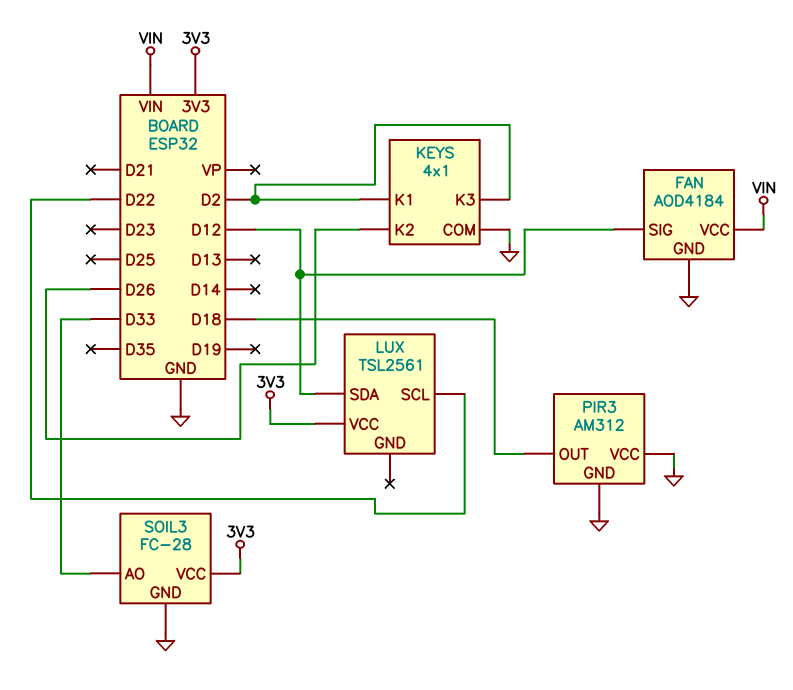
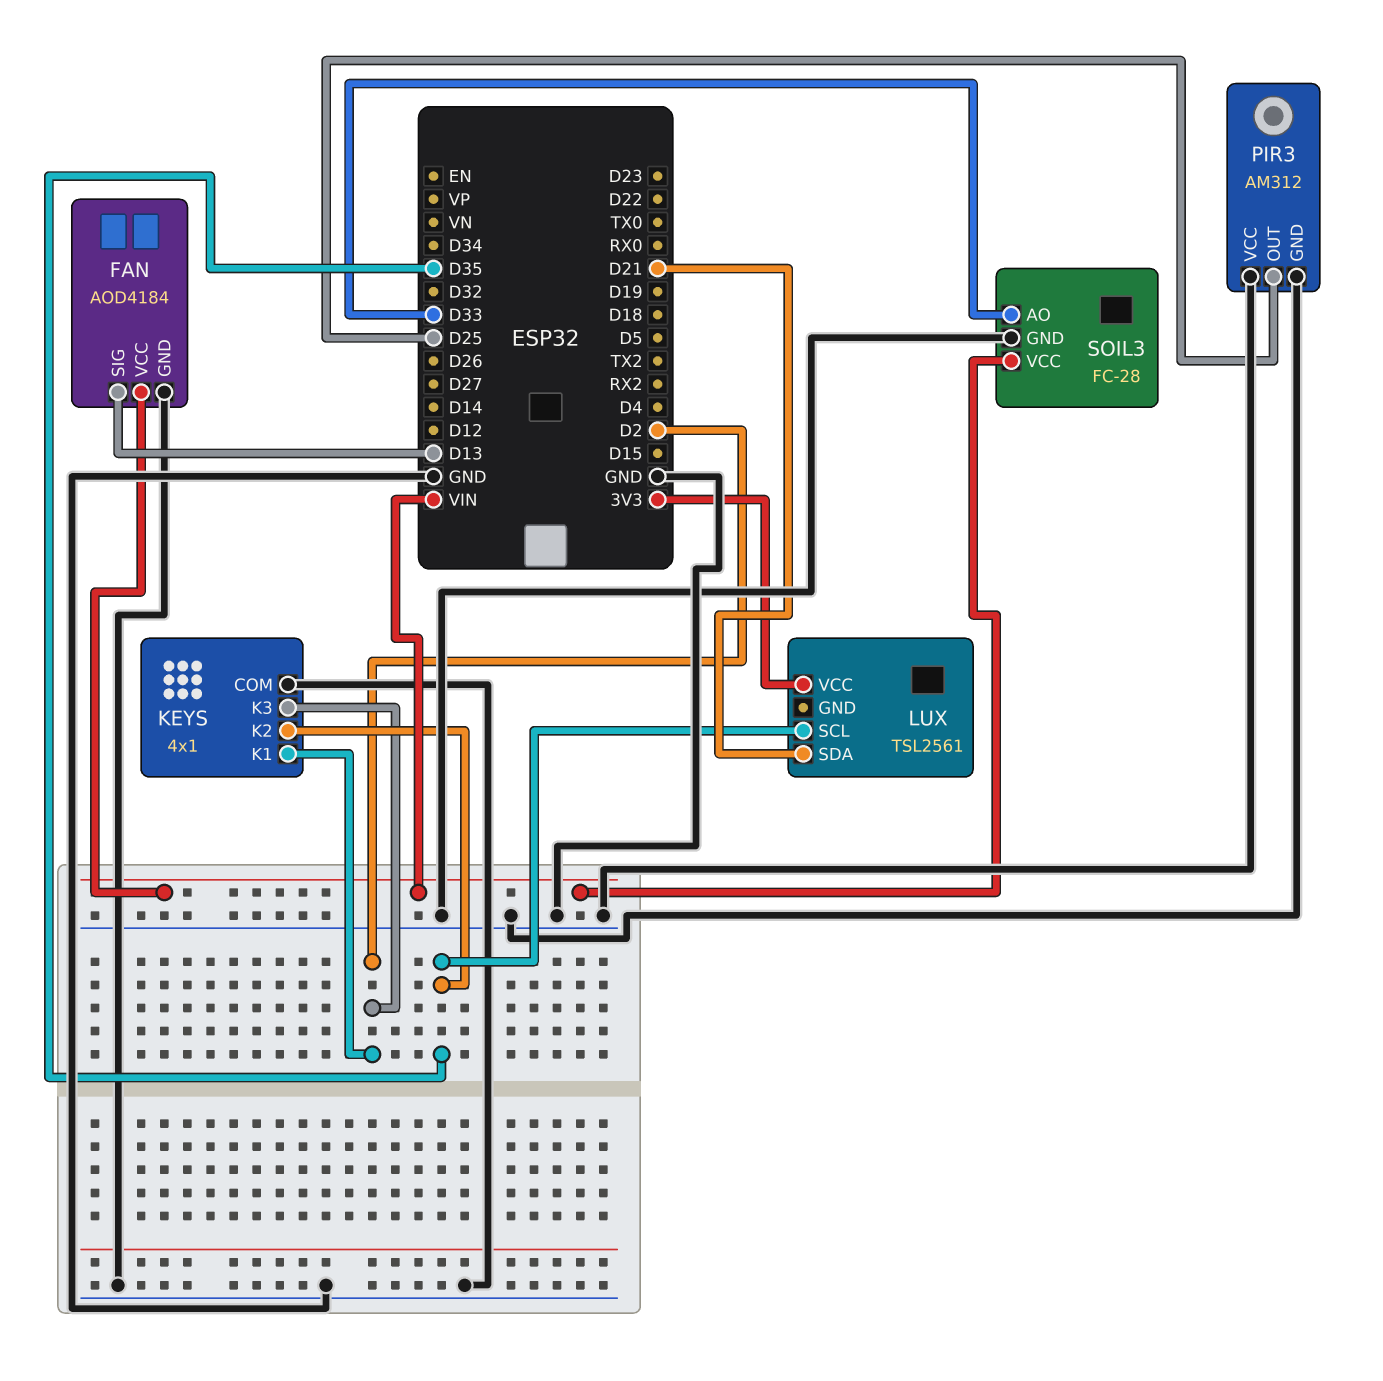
FAN pin SIG: D12 -> D13
KEYS pin K2: D26 -> D35
LUX pin SCL: D22 -> D35
LUX pin SDA: D12 -> D21
PIR3 pin OUT: D18 -> D25
SOIL3 pin VCC: 3V3 -> VIN

